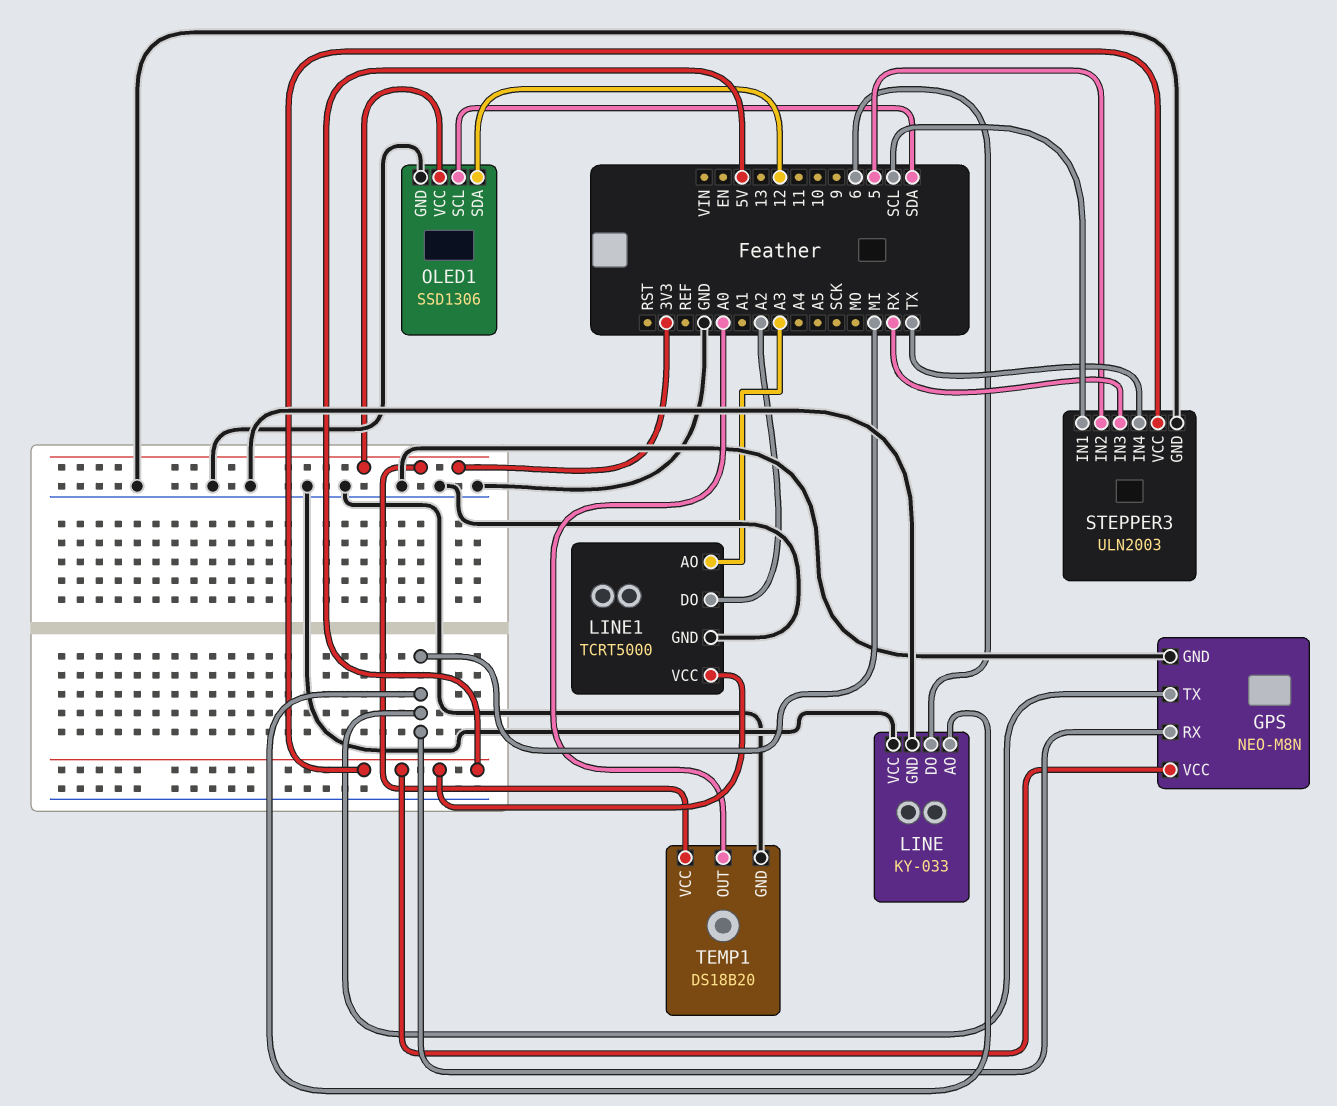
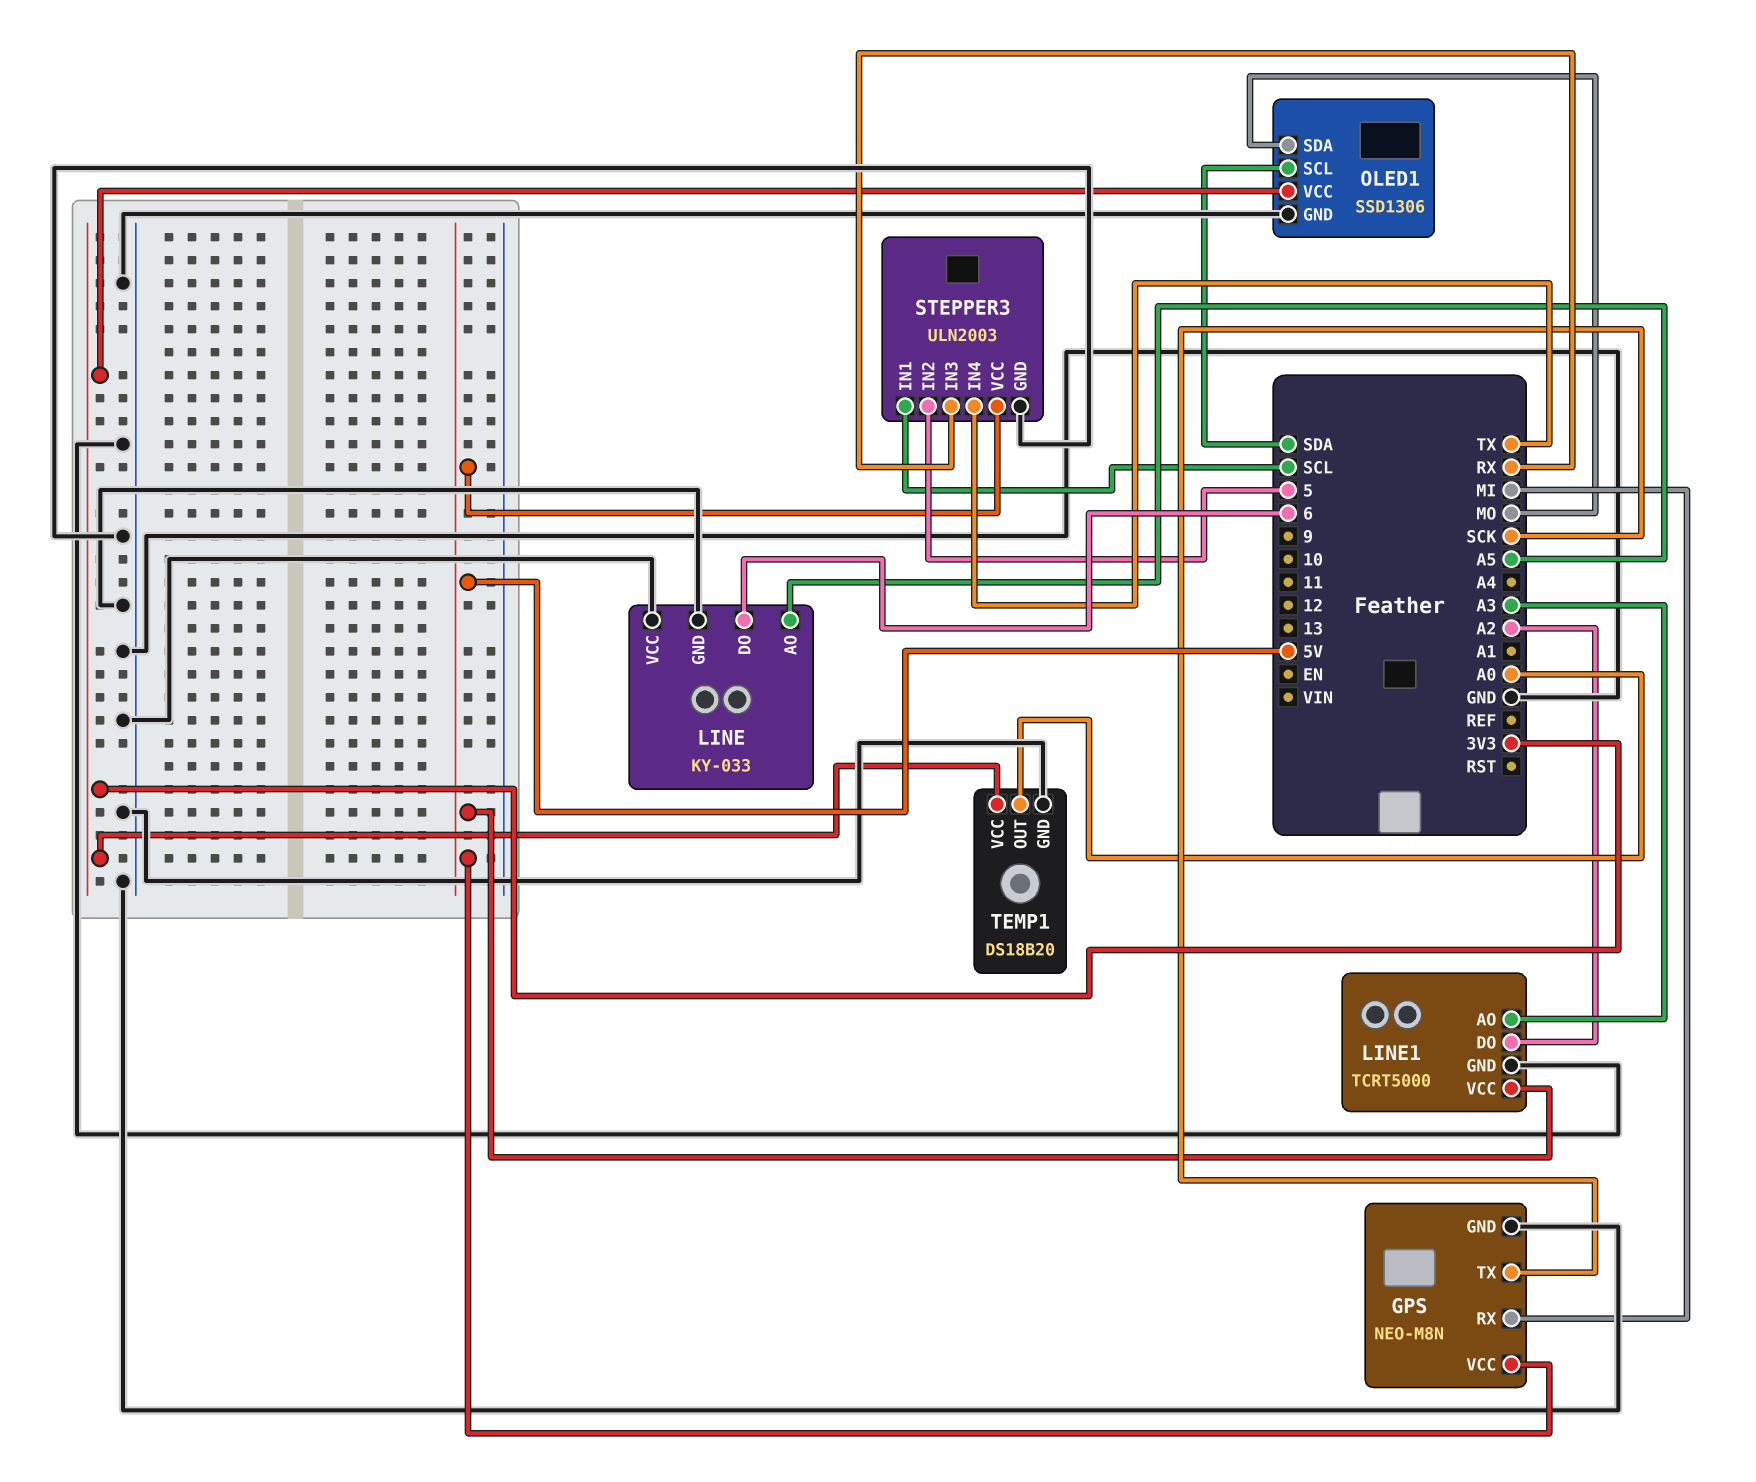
GPS pin TX: MI -> SCK
LINE pin AO: MI -> A5
OLED1 pin SDA: 12 -> MO

